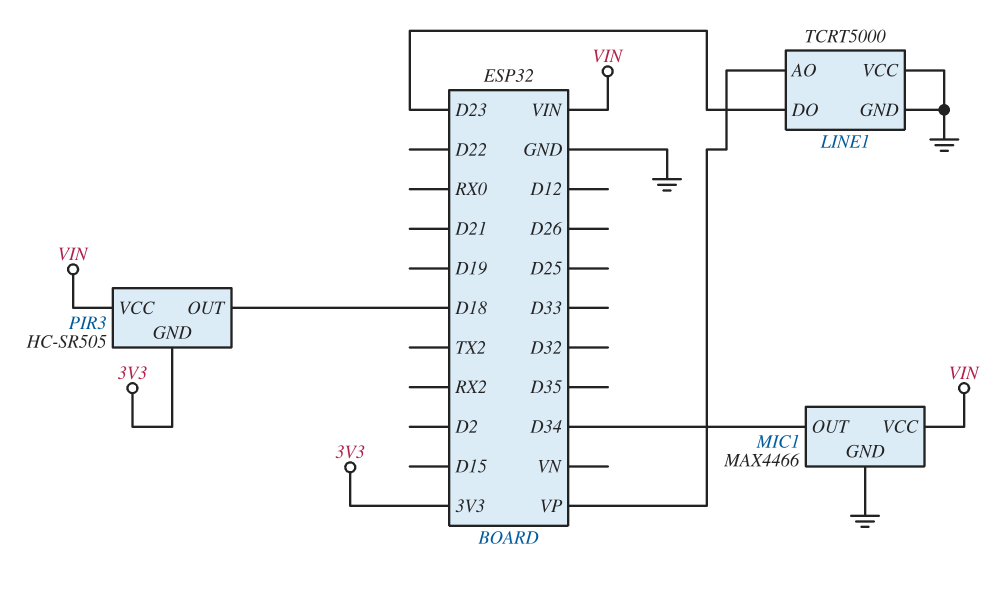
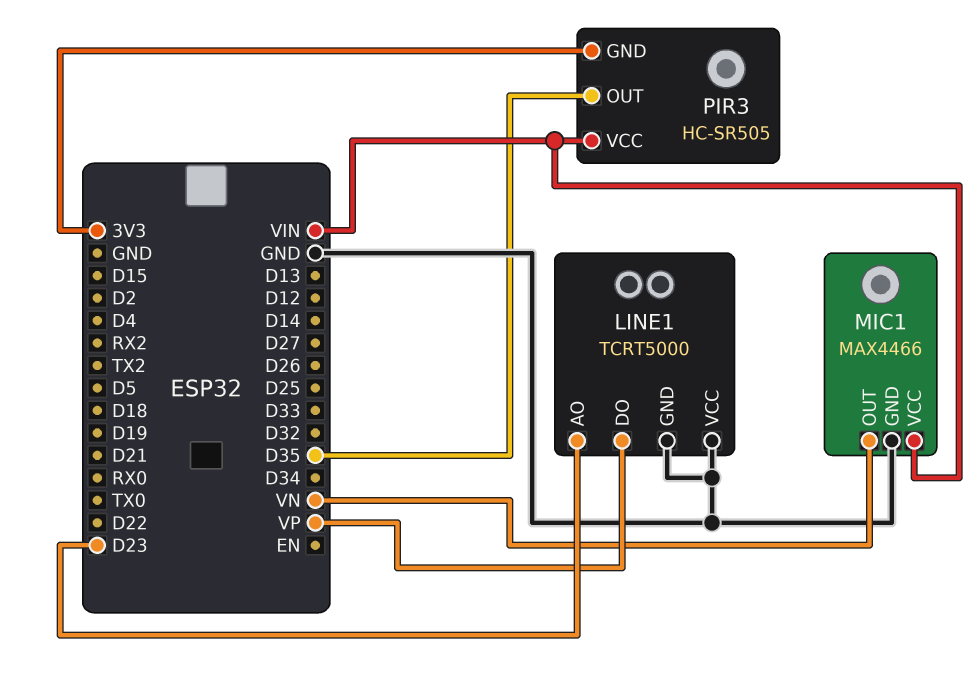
LINE1 pin AO: VP -> D23
LINE1 pin DO: D23 -> VP
MIC1 pin OUT: D34 -> VN
PIR3 pin OUT: D18 -> D35

